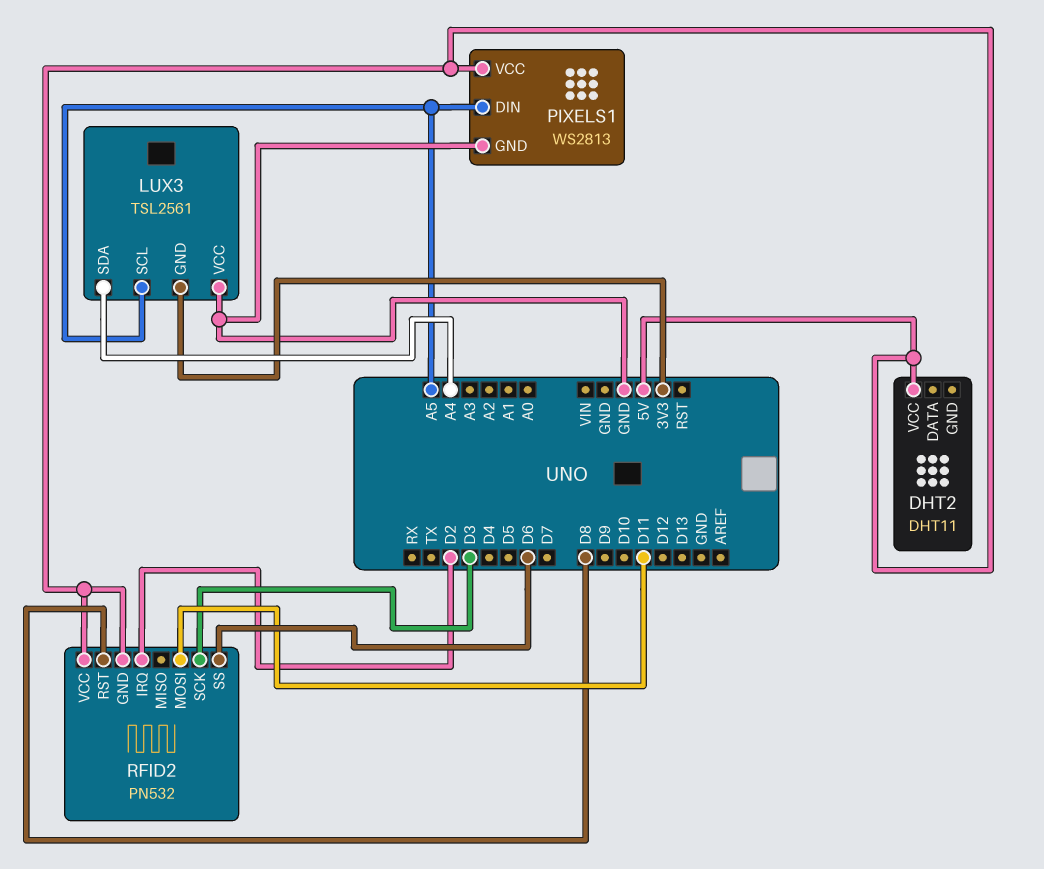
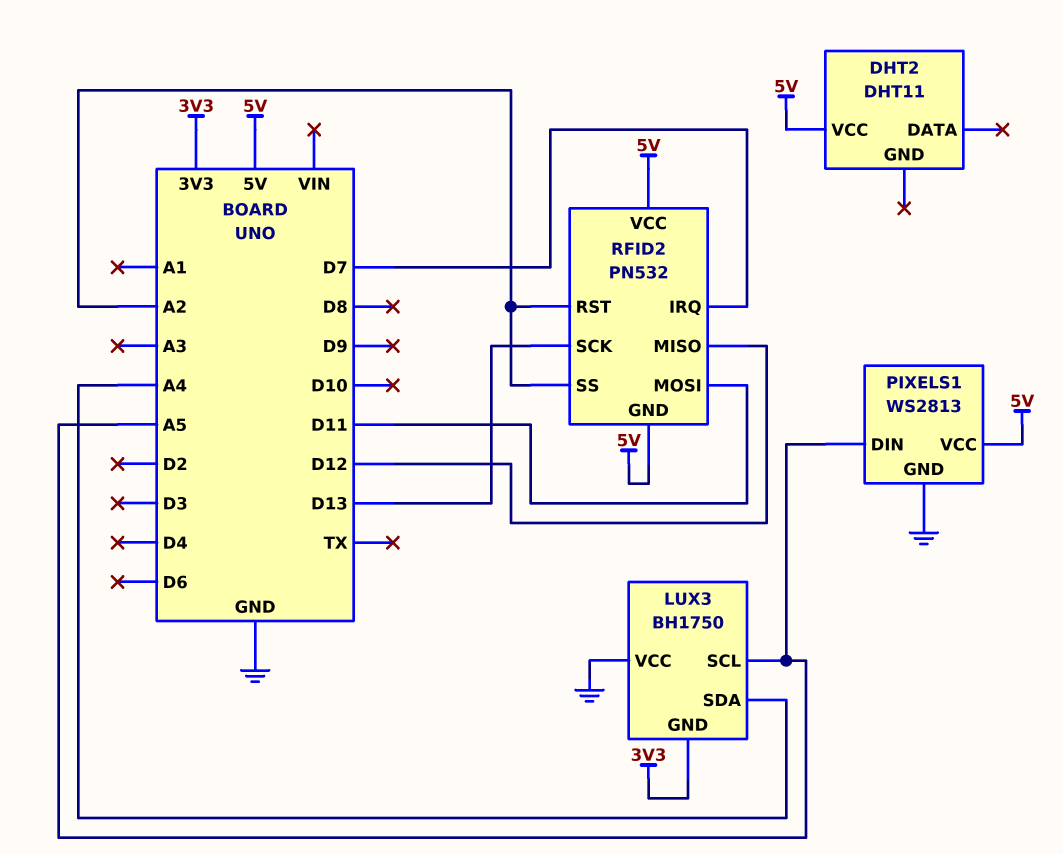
LUX3: TSL2561 -> BH1750
RFID2 pin IRQ: D2 -> D7
RFID2 pin MISO: none -> D12
RFID2 pin RST: D8 -> A2
RFID2 pin SCK: D3 -> D13
RFID2 pin SS: D6 -> A2

